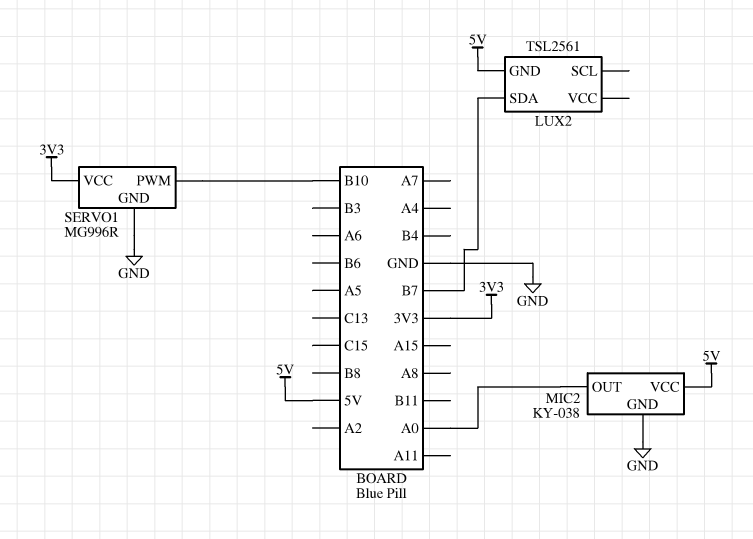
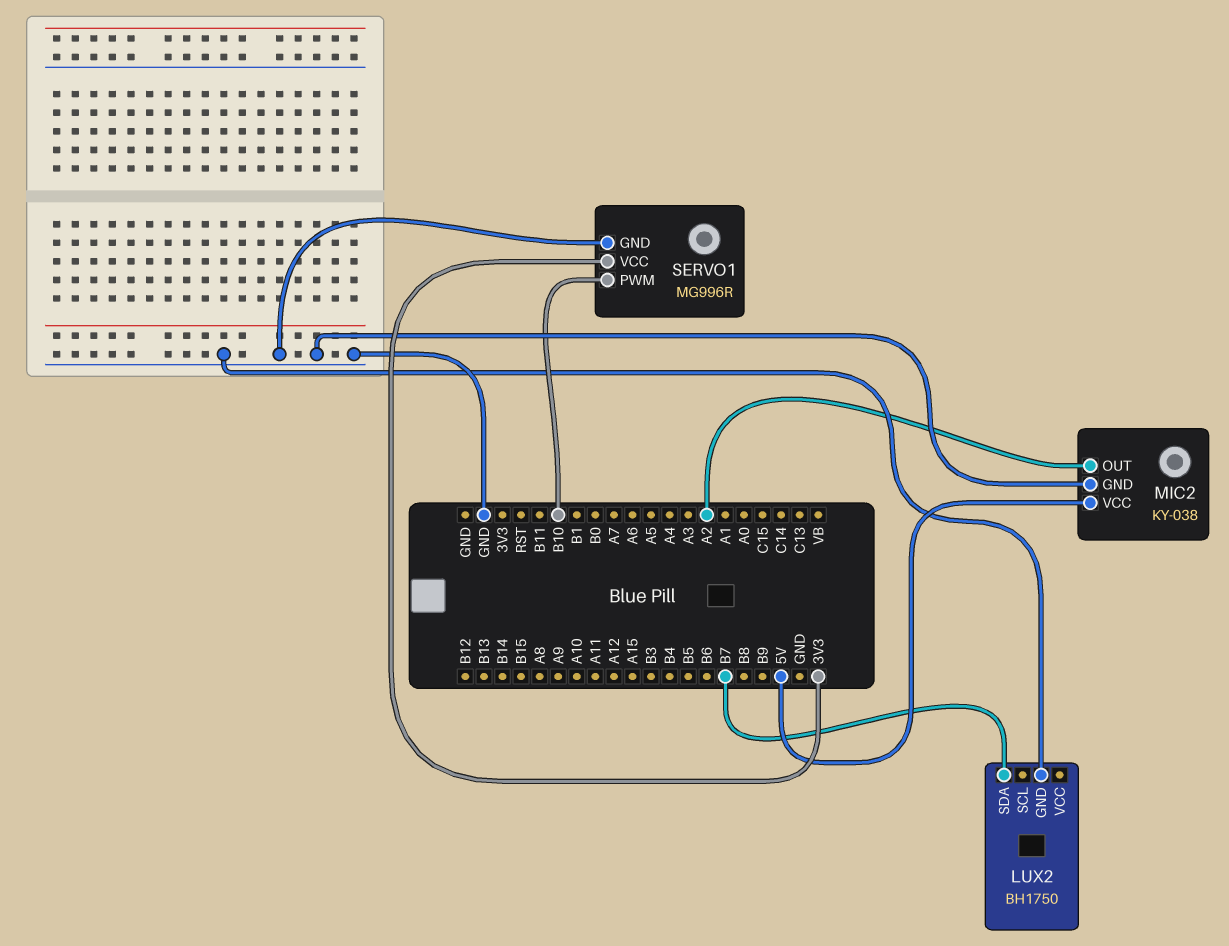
LUX2: TSL2561 -> BH1750
LUX2 pin GND: 5V -> GND
MIC2 pin OUT: A0 -> A2

